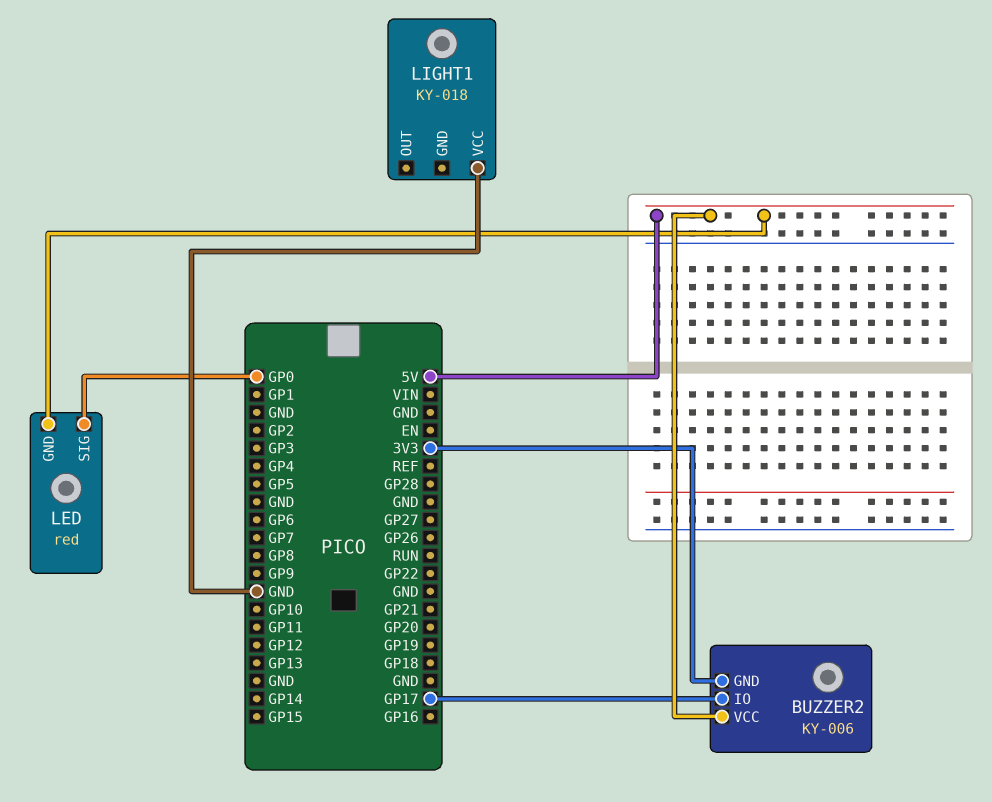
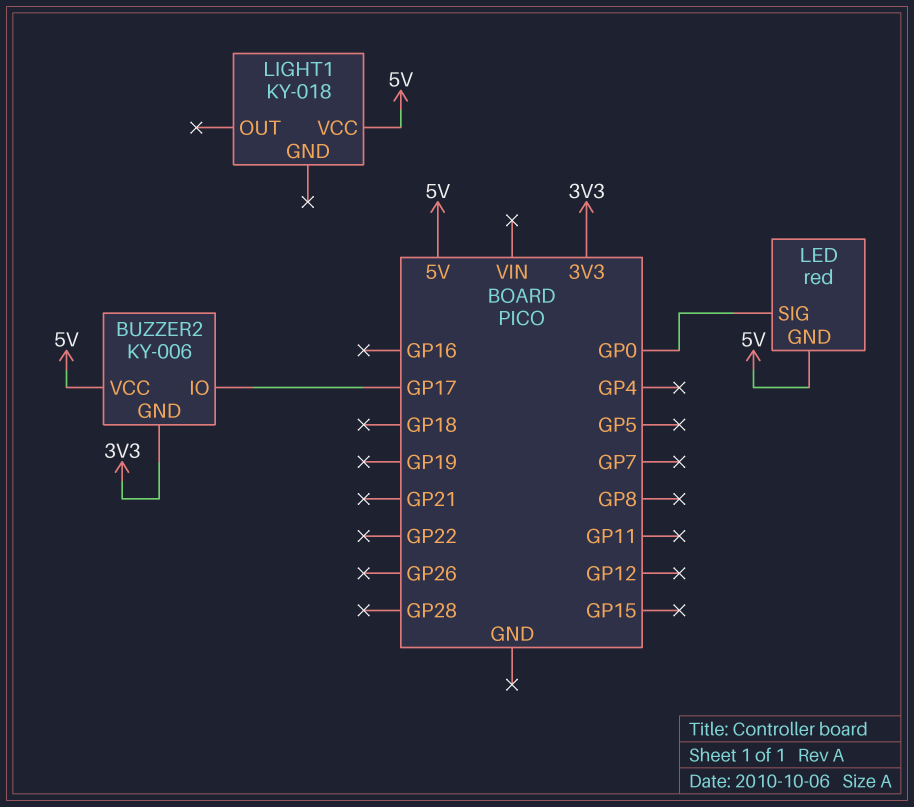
LIGHT1 pin VCC: GND -> 5V

